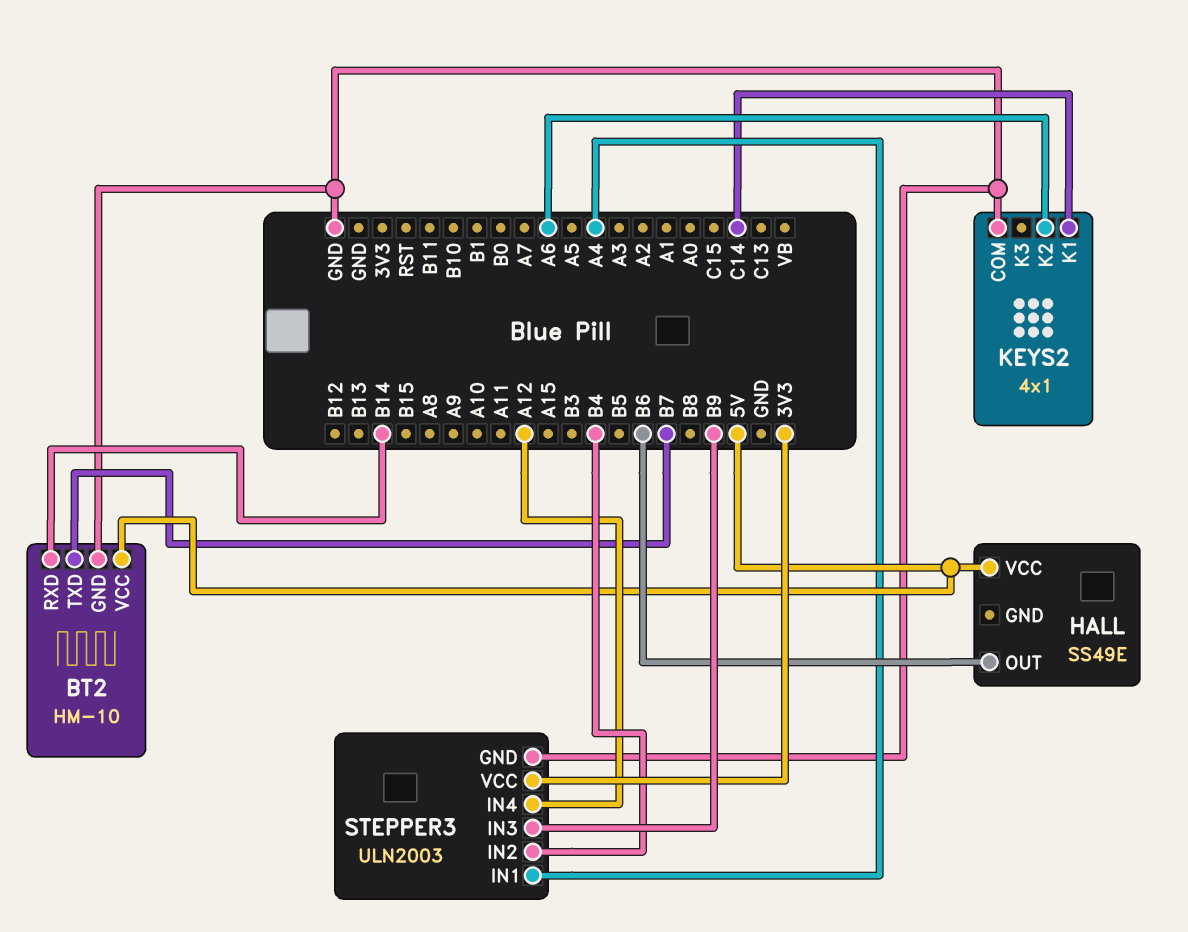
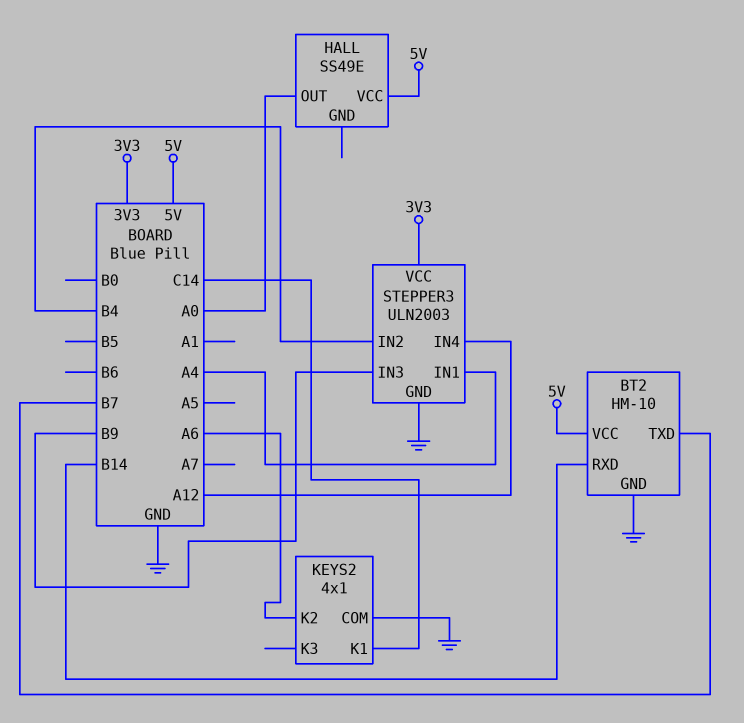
HALL pin OUT: B6 -> A0

